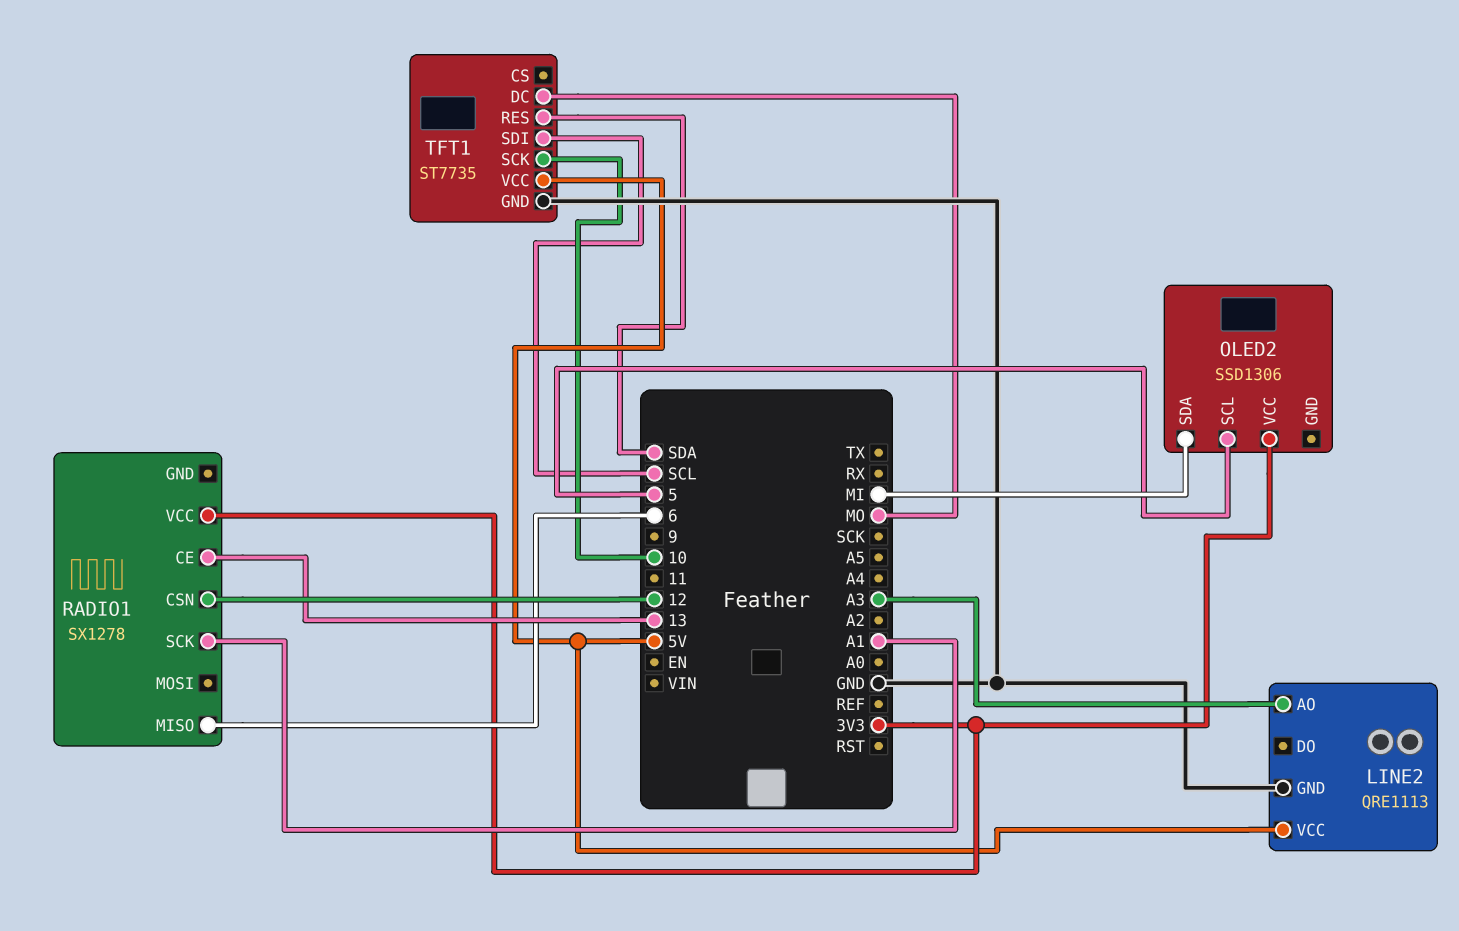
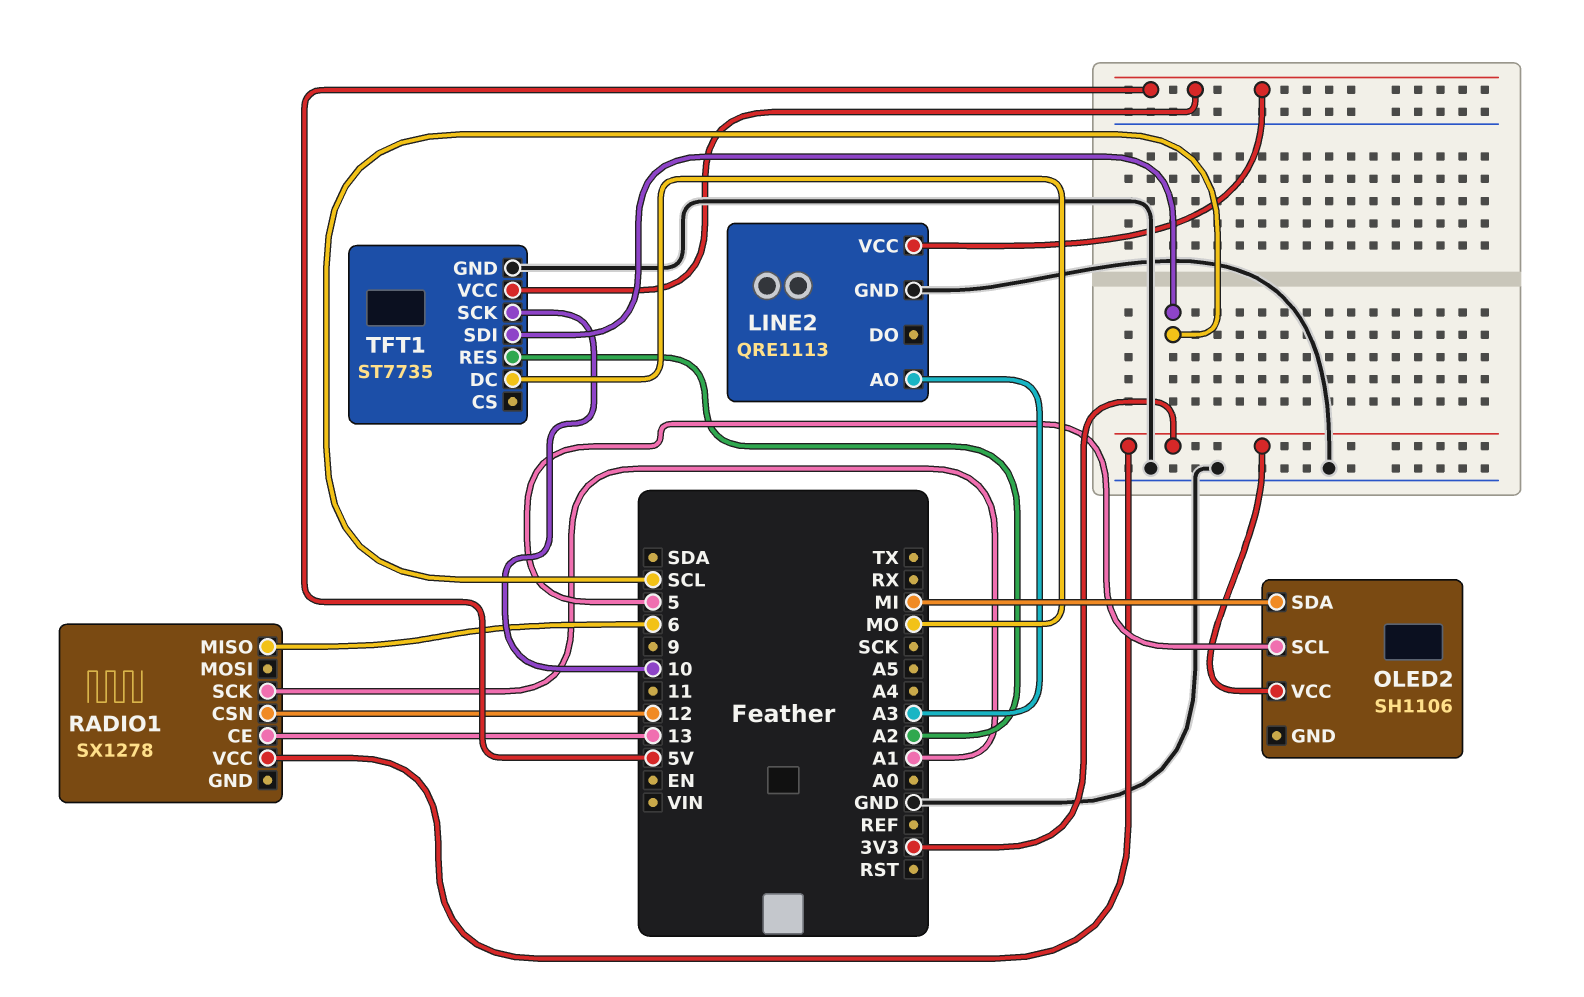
OLED2: SSD1306 -> SH1106
TFT1 pin RES: SDA -> A2

